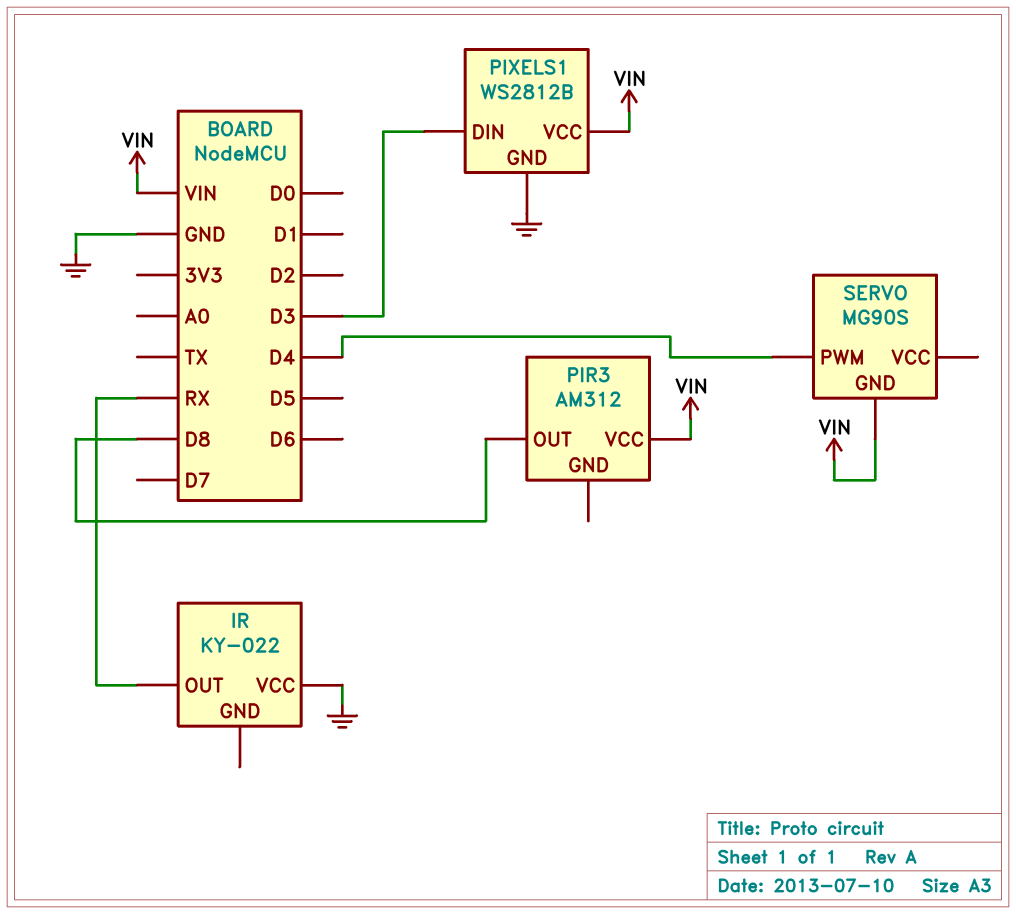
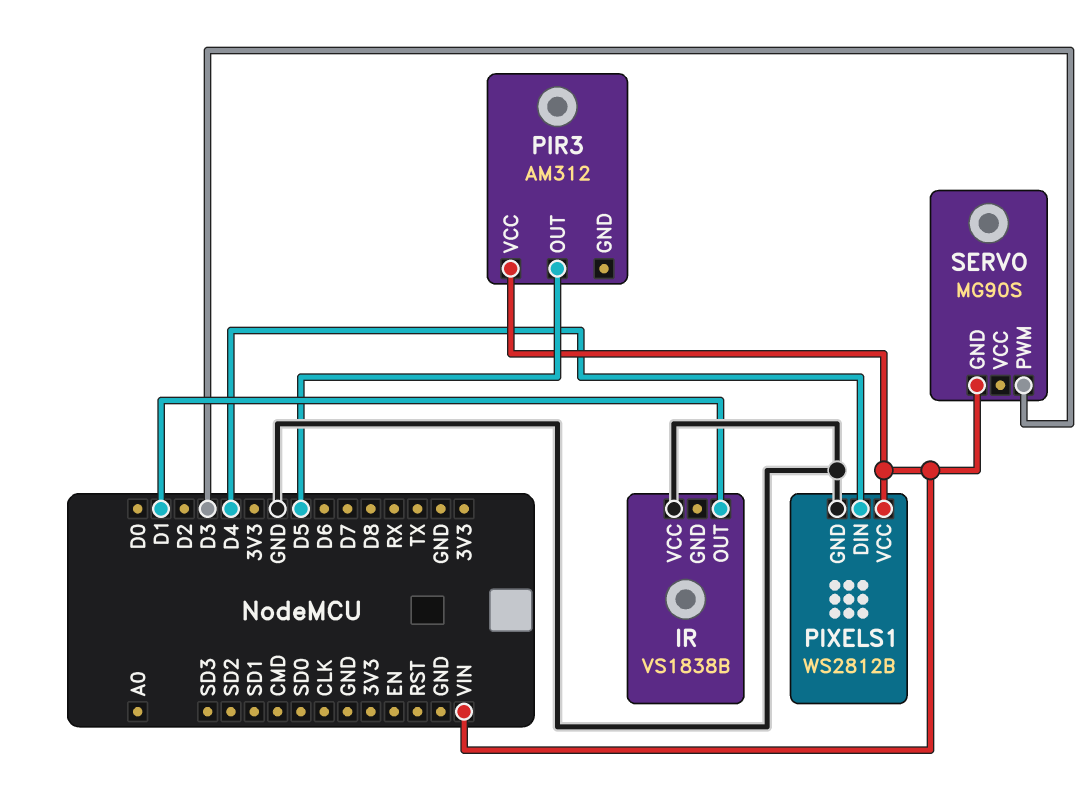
IR: KY-022 -> VS1838B
IR pin OUT: RX -> D1
PIR3 pin OUT: D8 -> D5
PIXELS1 pin DIN: D3 -> D4
SERVO pin PWM: D4 -> D3

